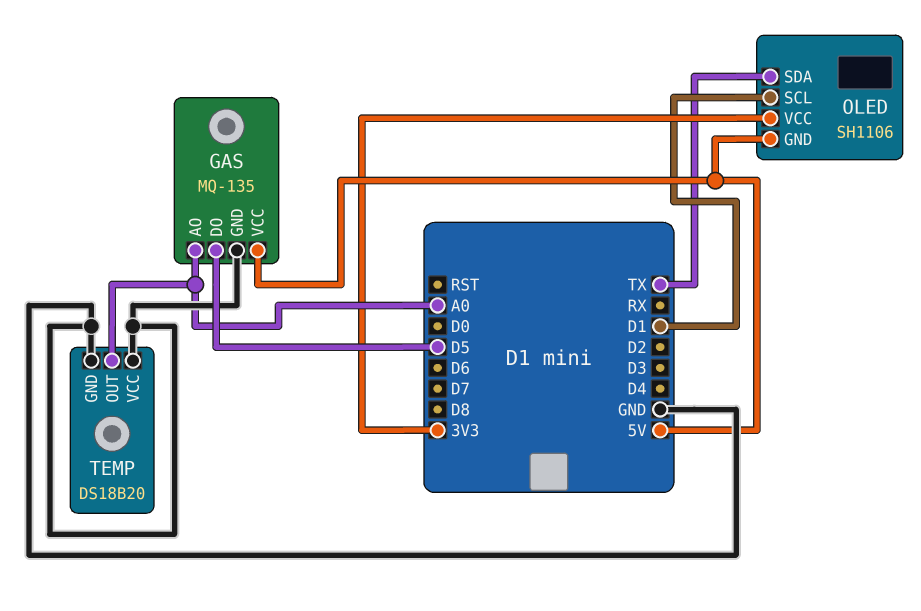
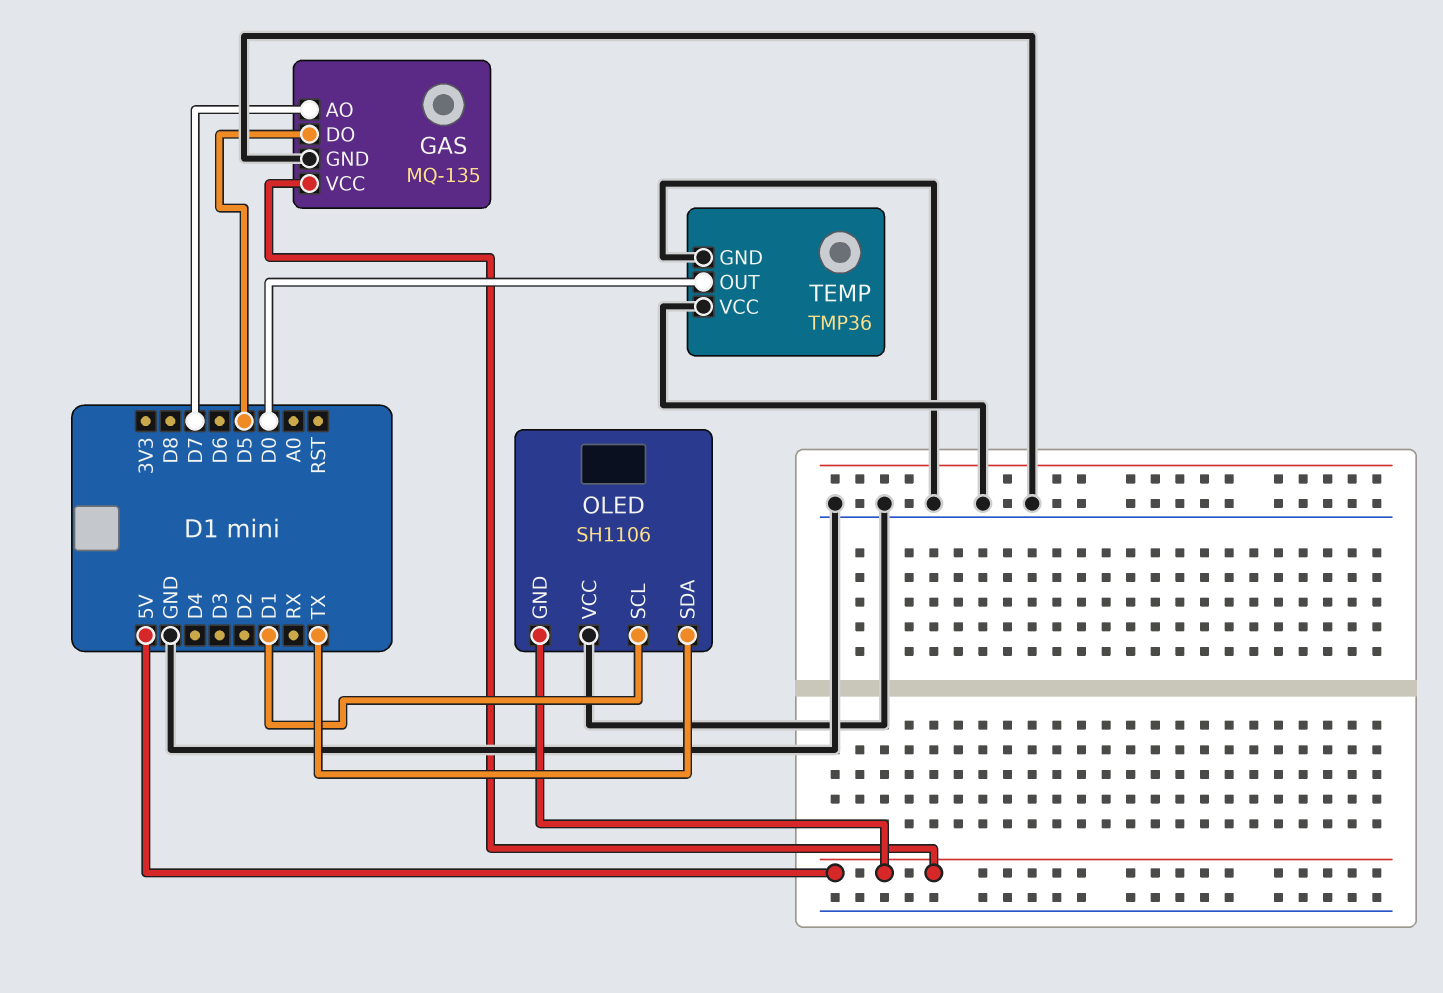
GAS pin AO: A0 -> D7
OLED pin VCC: 3V3 -> GND
TEMP: DS18B20 -> TMP36
TEMP pin OUT: A0 -> D0

